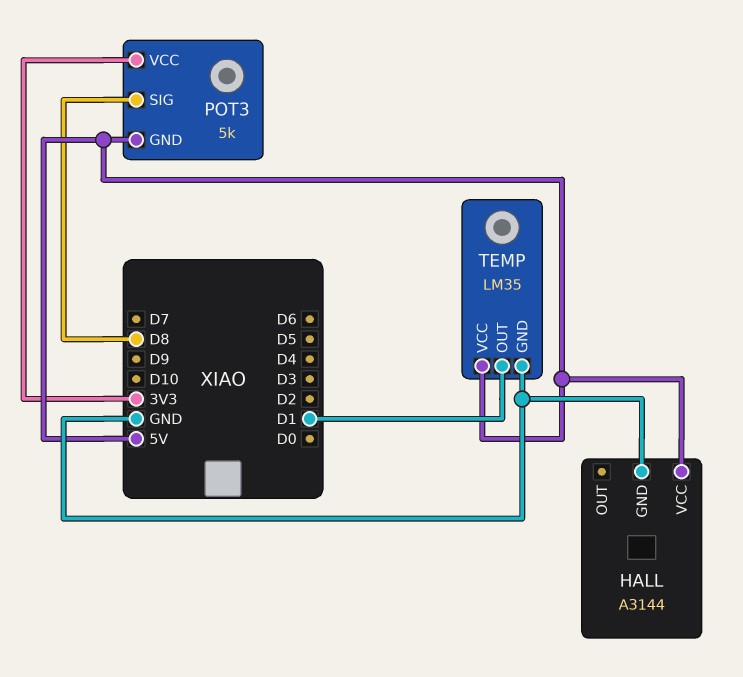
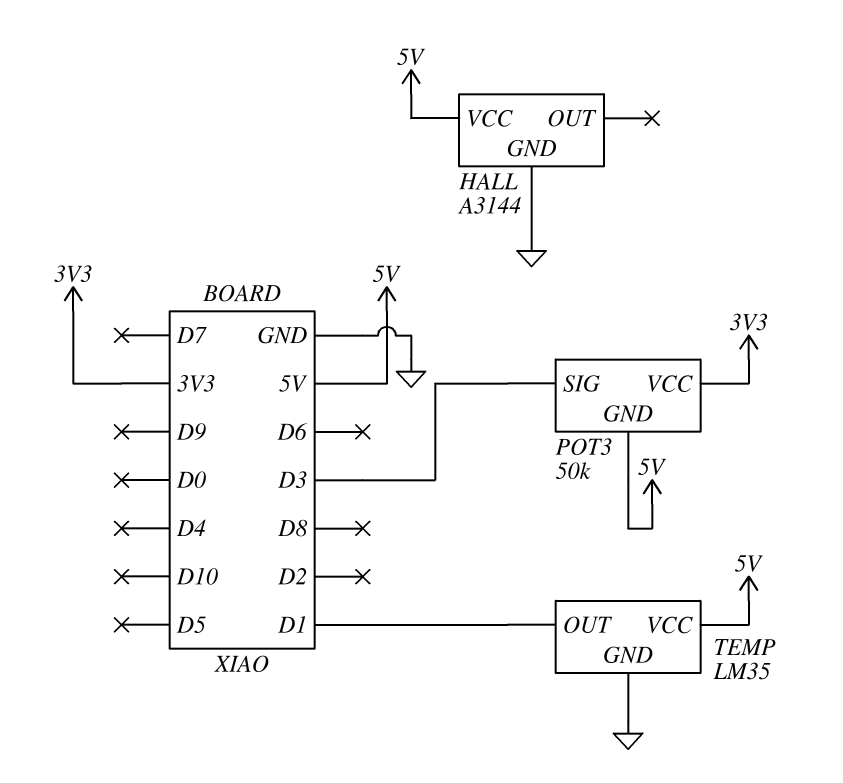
POT3: 5k -> 50k
POT3 pin SIG: D8 -> D3

